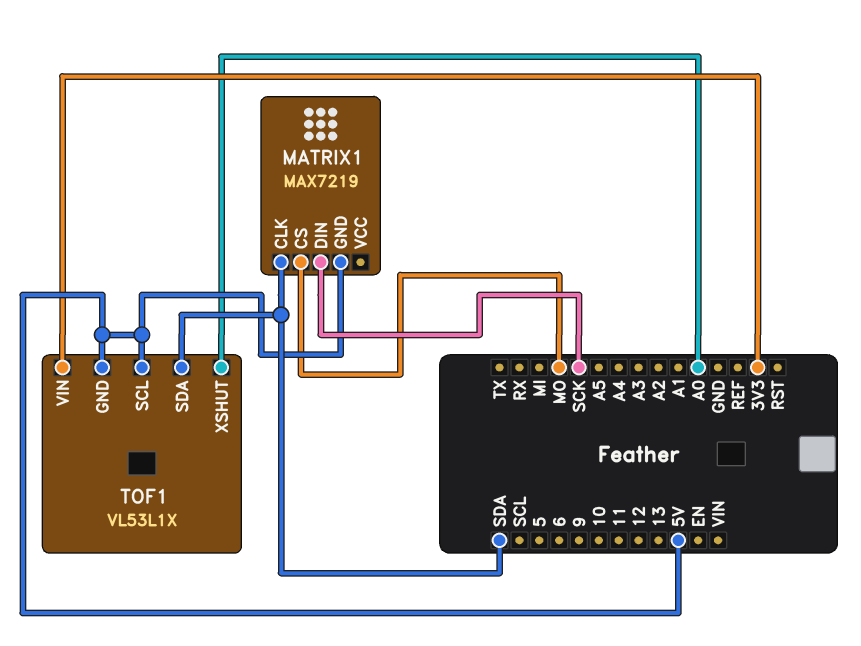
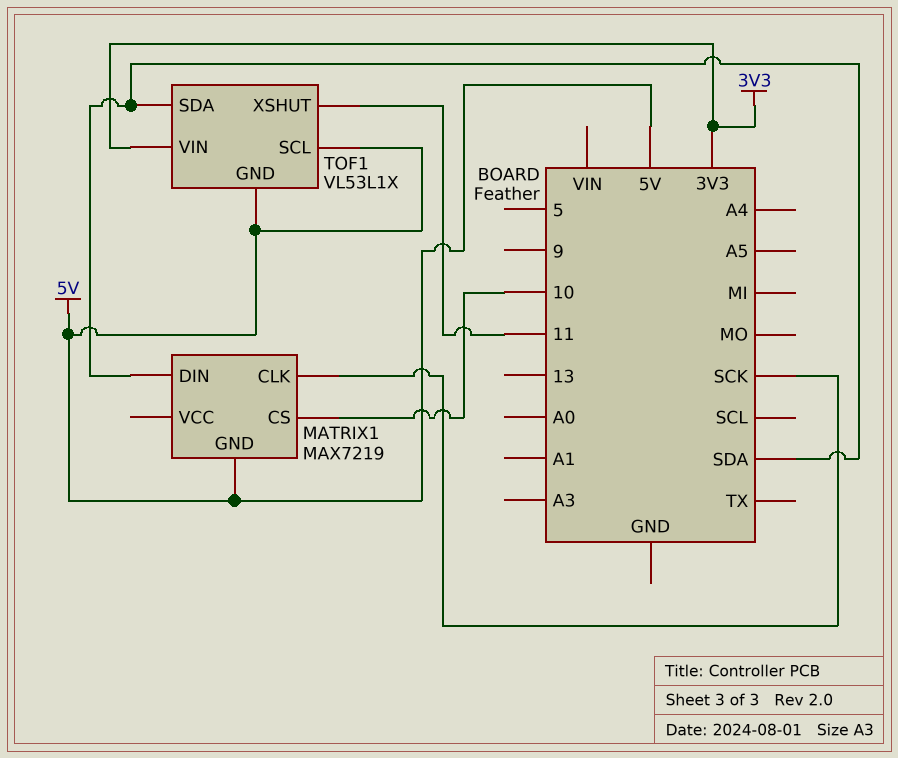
MATRIX1 pin CLK: SDA -> SCK
MATRIX1 pin CS: MO -> 10
MATRIX1 pin DIN: SCK -> SDA
TOF1 pin XSHUT: A0 -> 11

